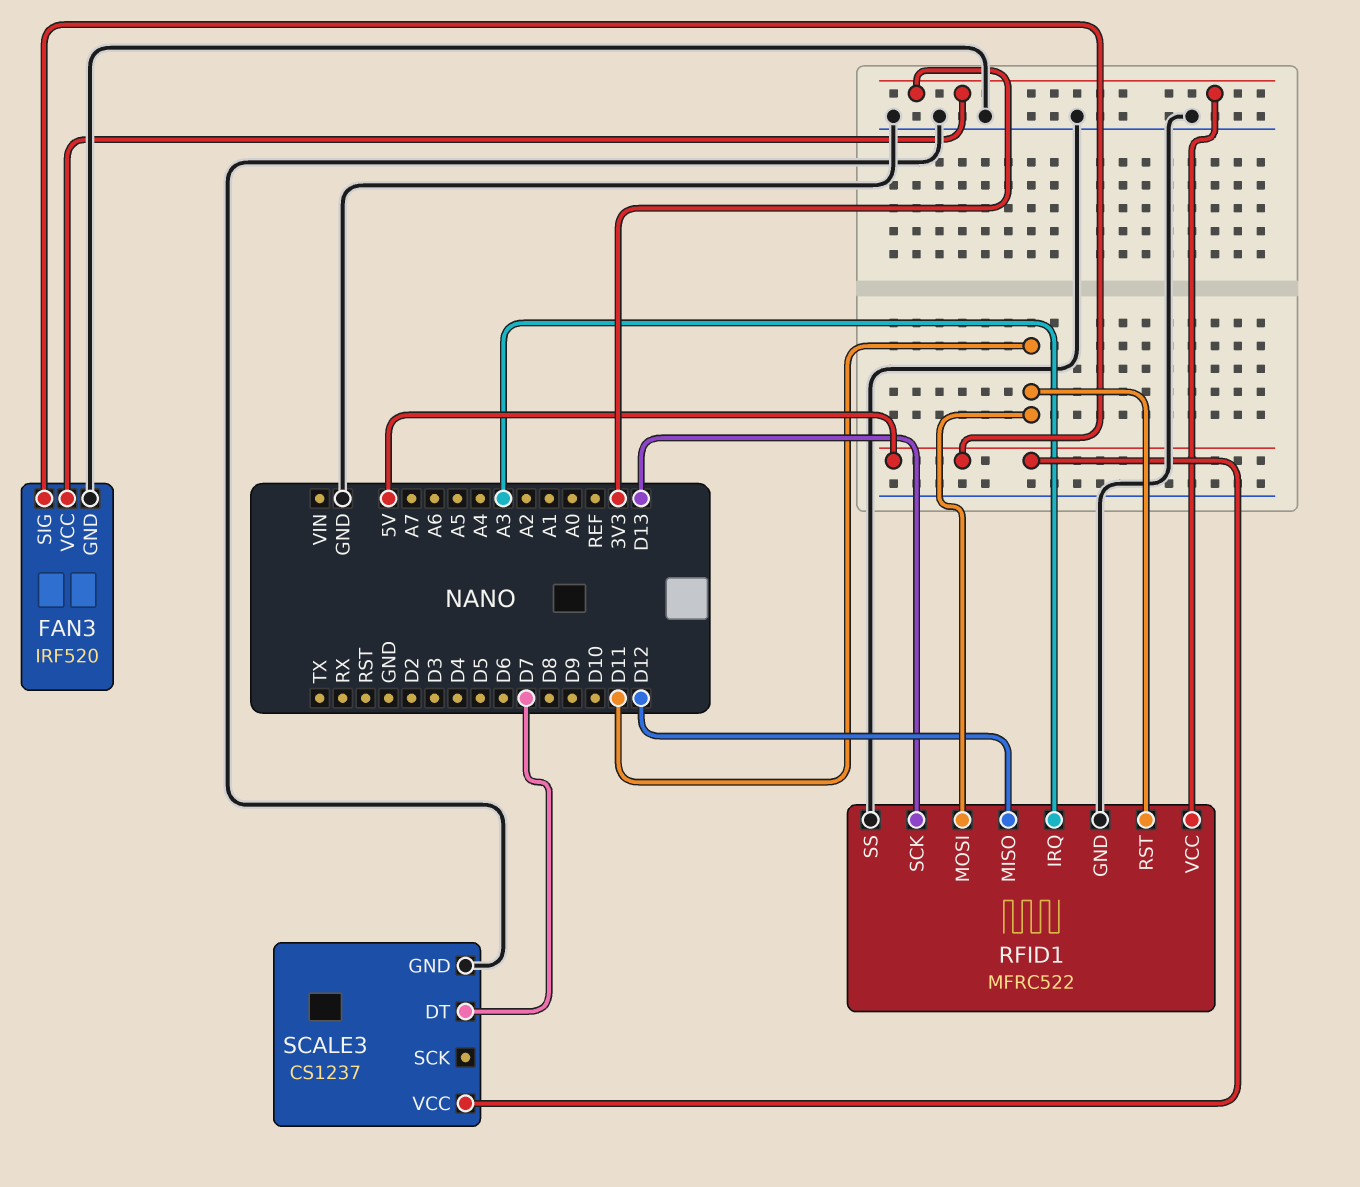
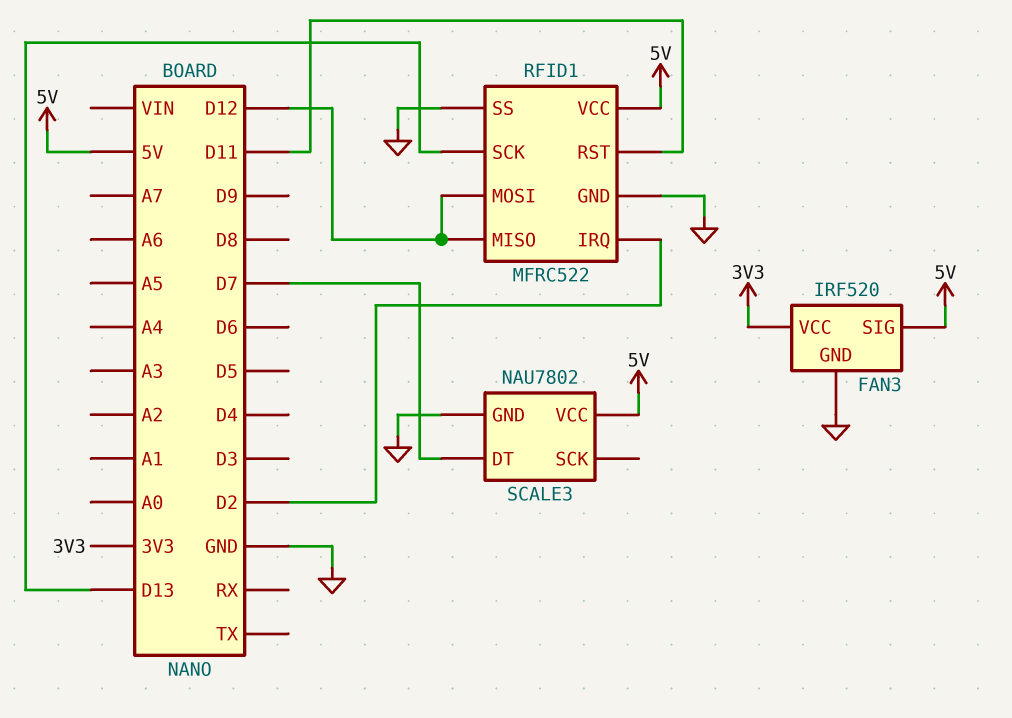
RFID1 pin IRQ: A3 -> D2
RFID1 pin MOSI: D11 -> D12
RFID1 pin VCC: 3V3 -> 5V
SCALE3: CS1237 -> NAU7802

